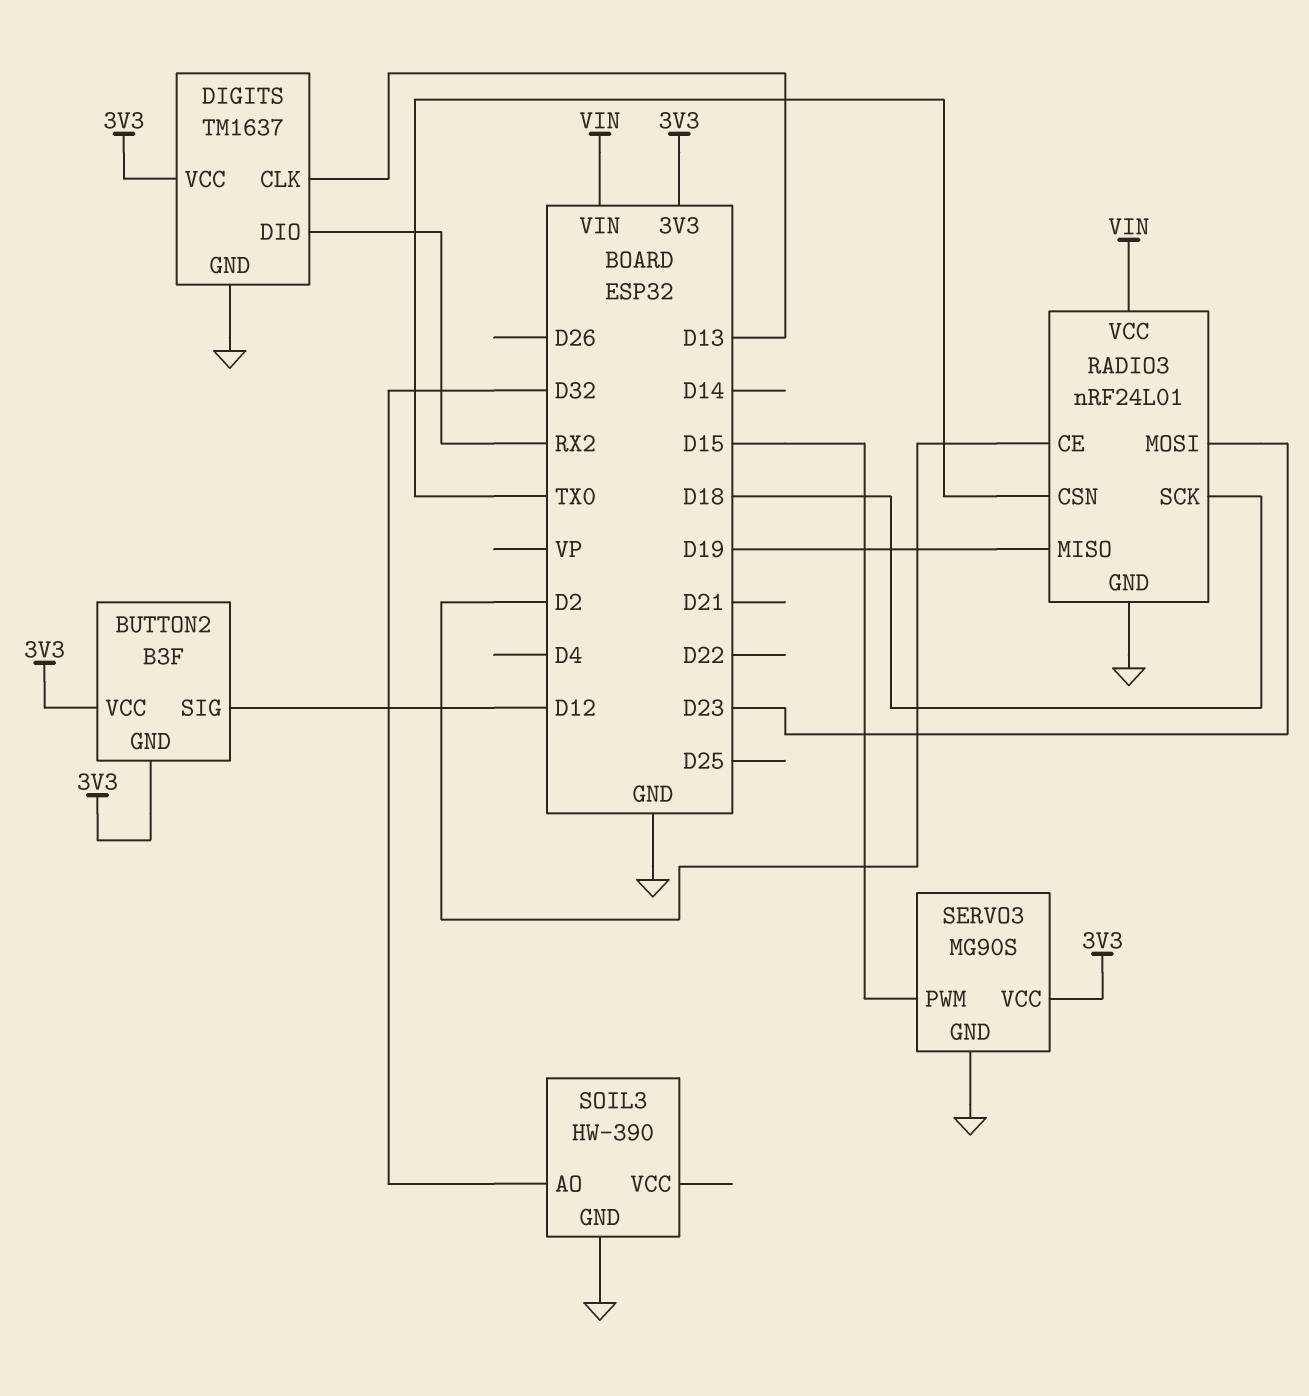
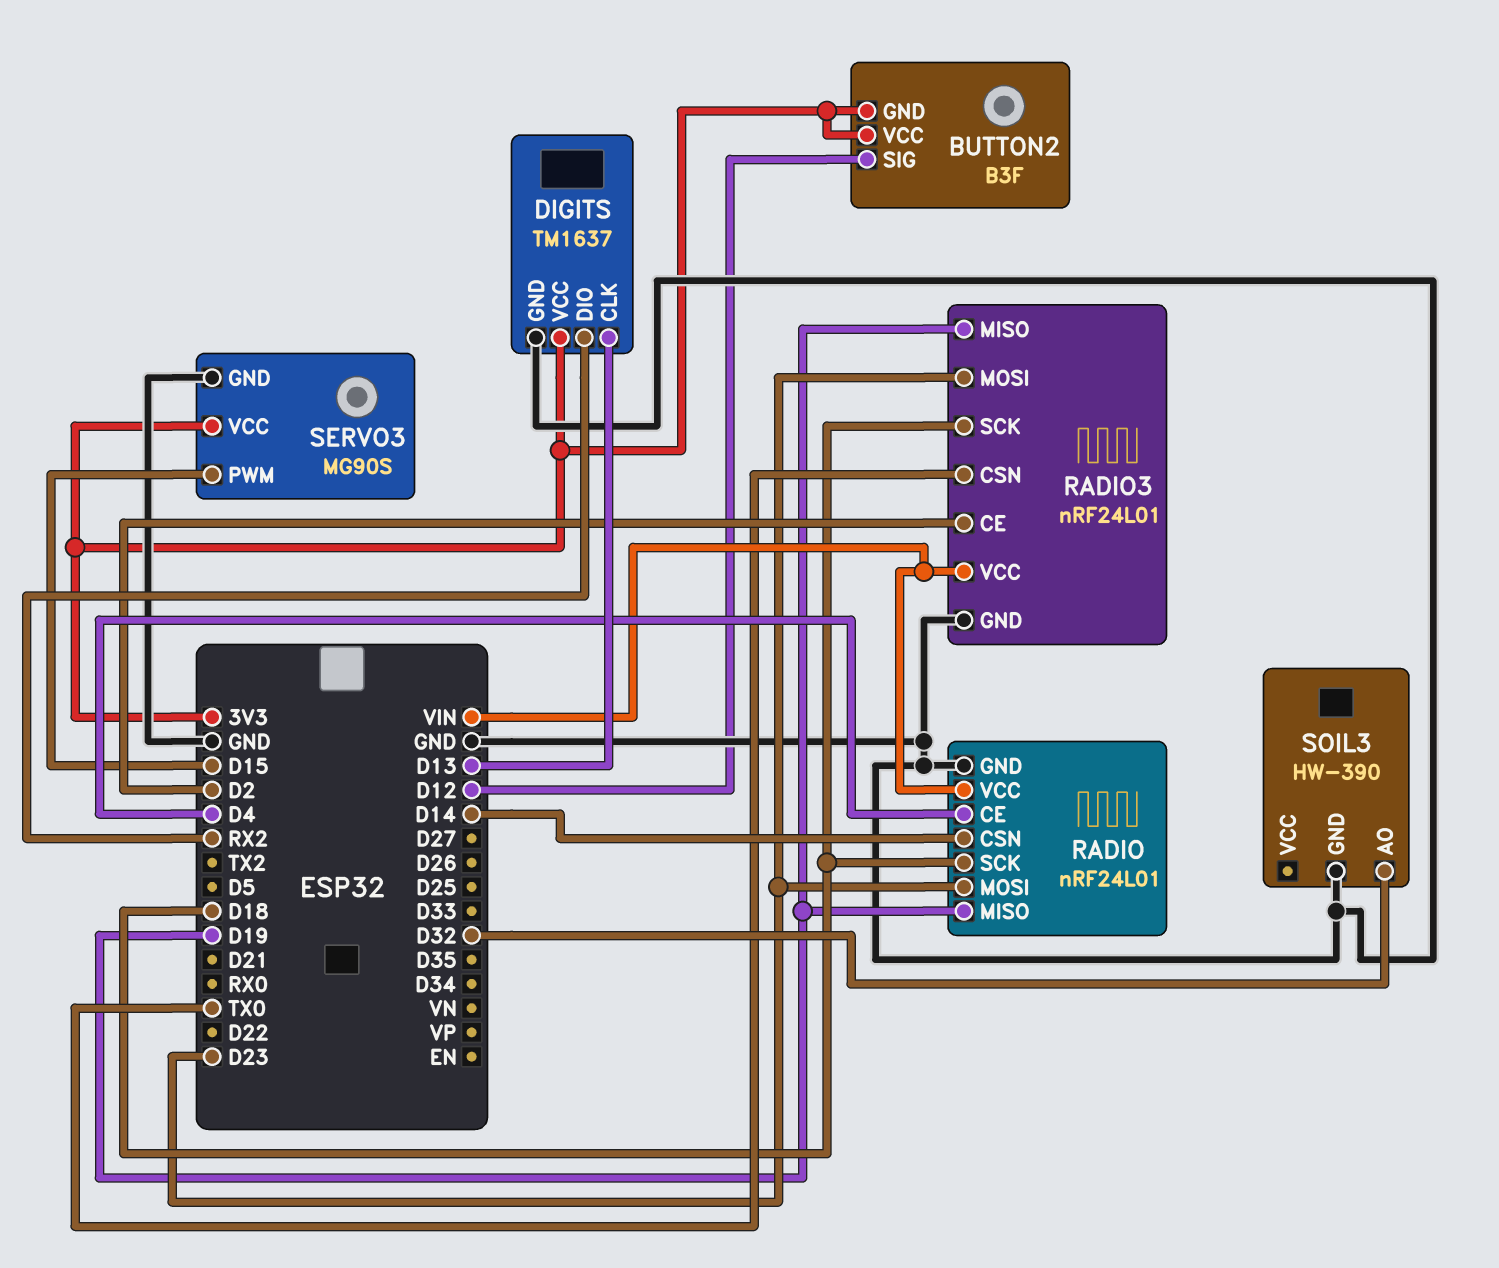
RADIO: none -> nRF24L01
RADIO pin CE: none -> D4
RADIO pin CSN: none -> D14
RADIO pin GND: none -> GND
RADIO pin MISO: none -> D19
RADIO pin MOSI: none -> D23
RADIO pin SCK: none -> D18
RADIO pin VCC: none -> VIN

